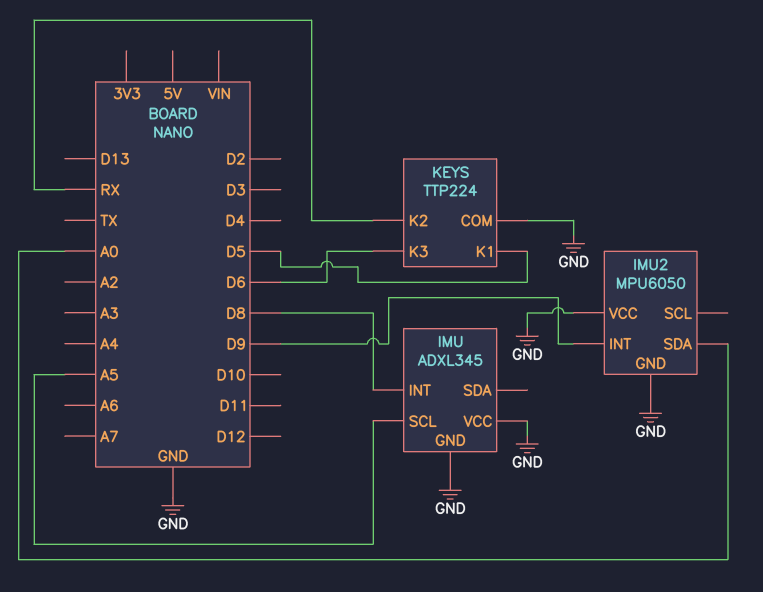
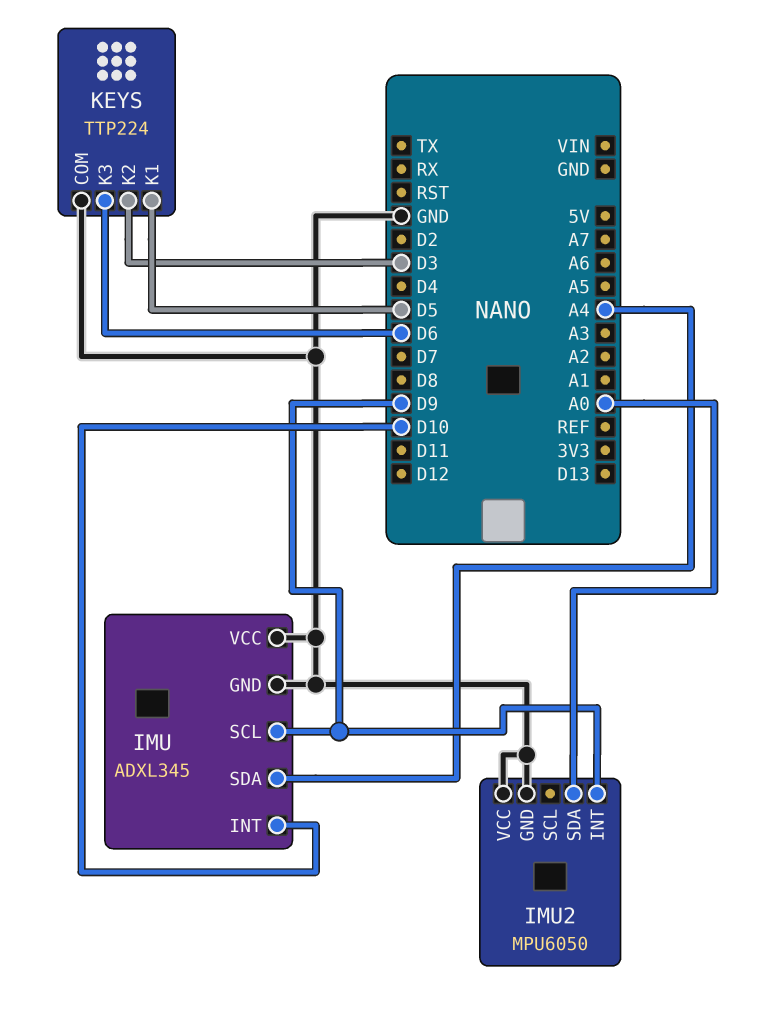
IMU pin INT: D8 -> D10
IMU pin SCL: A5 -> D9
IMU pin SDA: none -> A4
KEYS pin K2: RX -> D3

